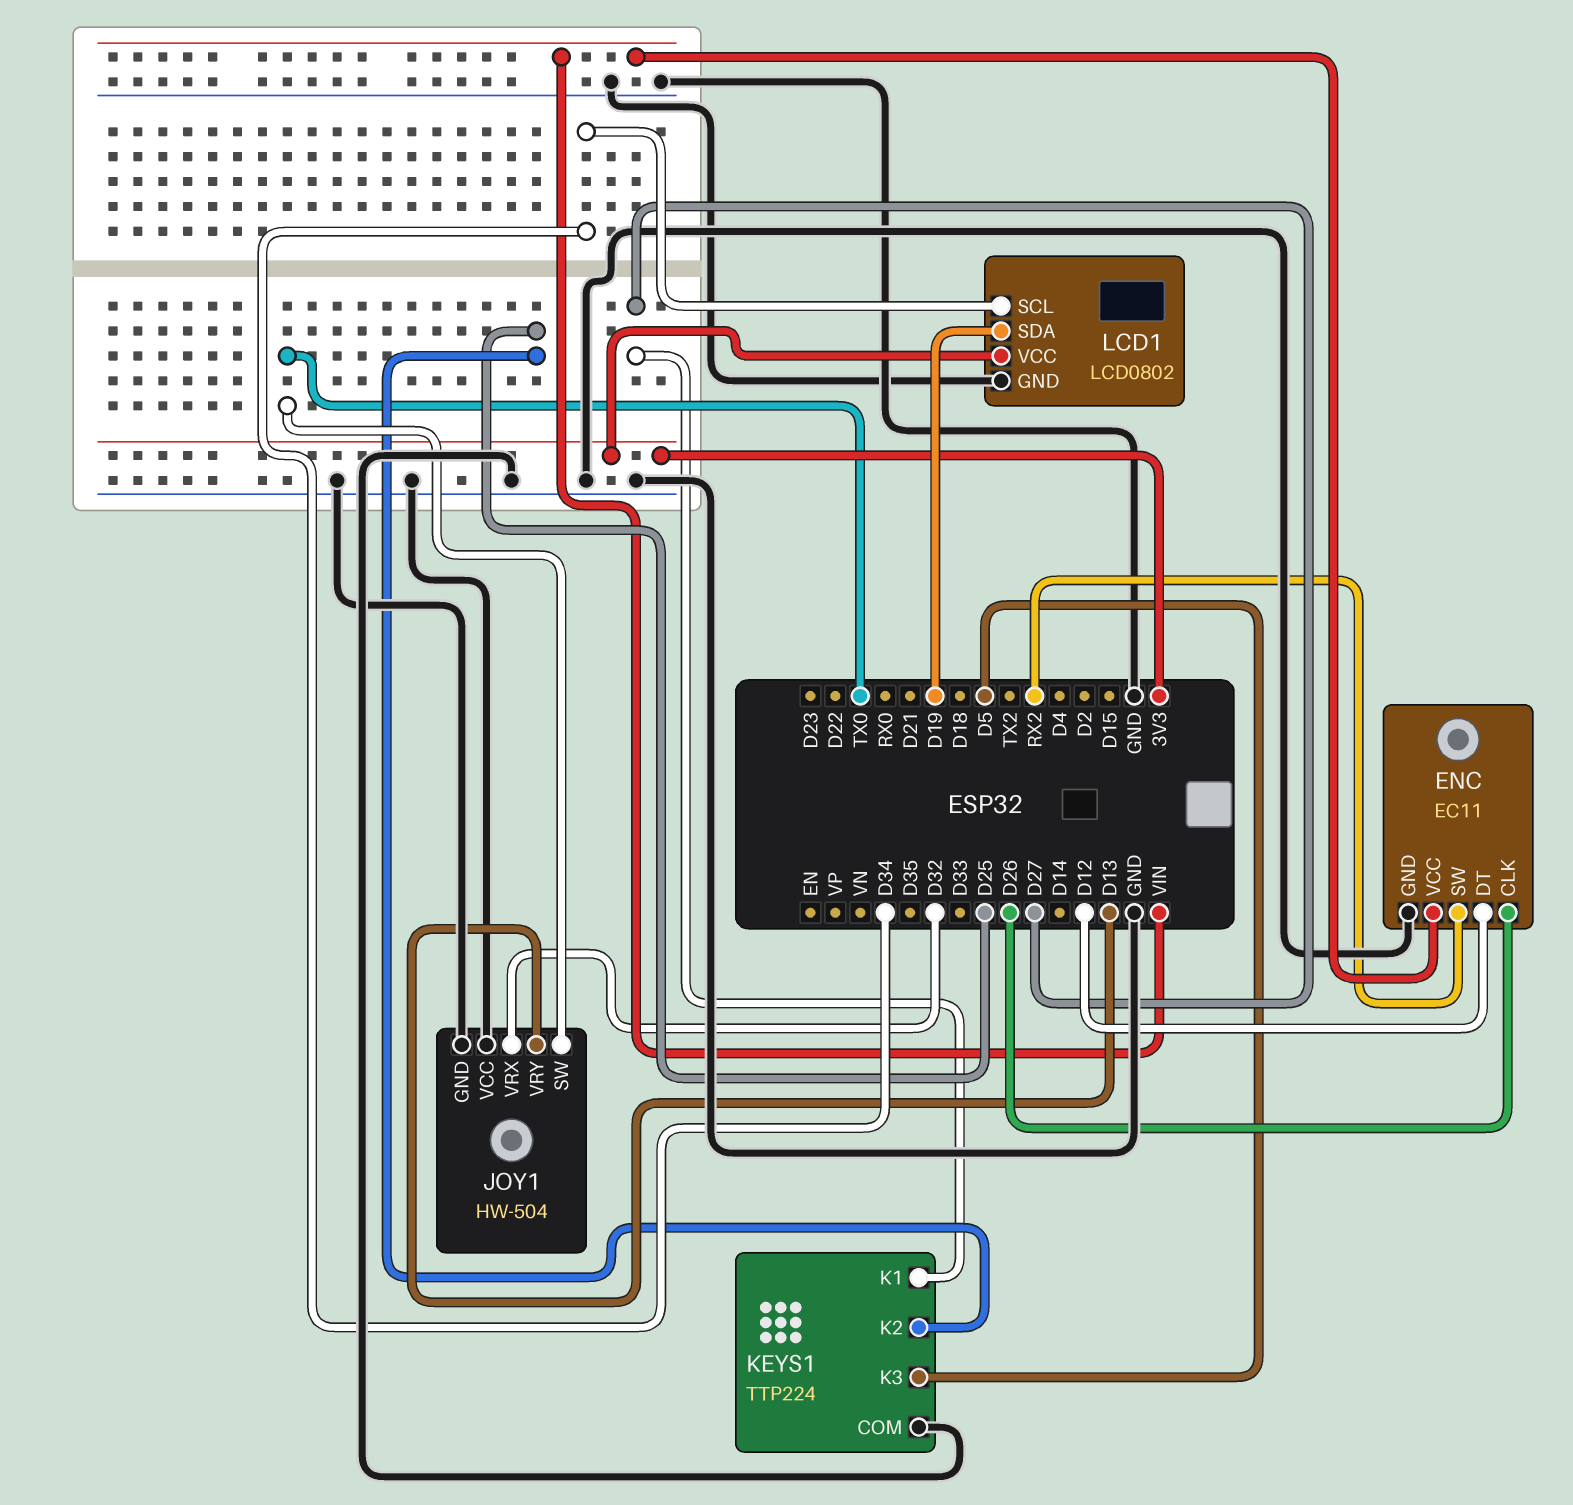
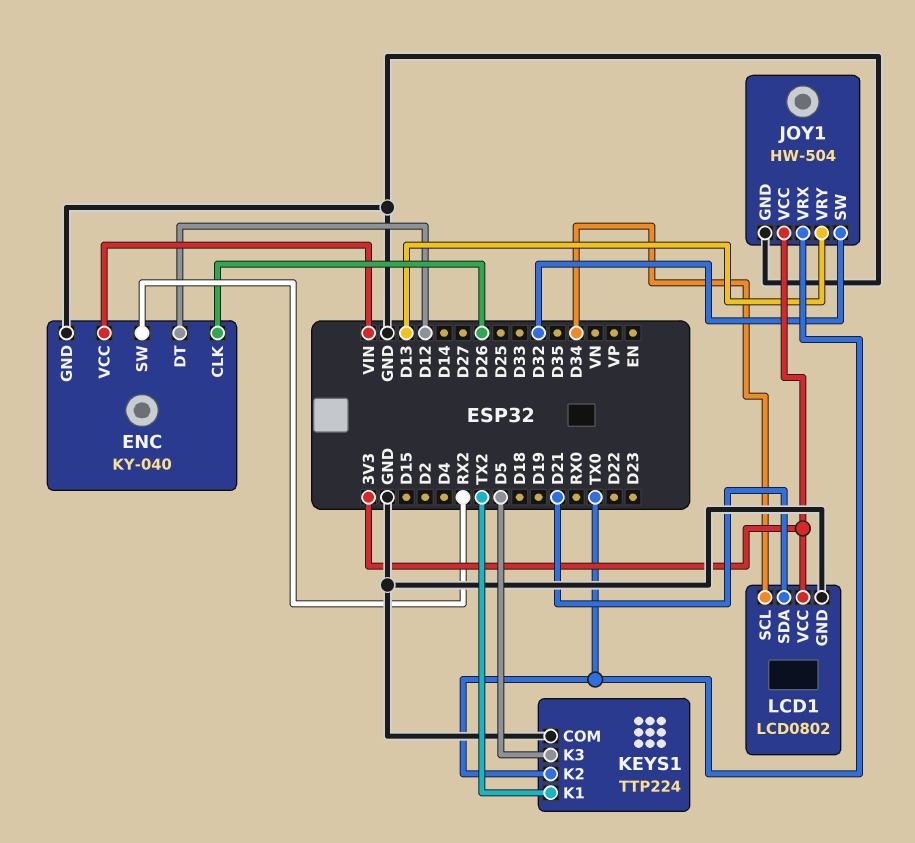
ENC: EC11 -> KY-040
JOY1 pin SW: TX0 -> D32
JOY1 pin VCC: GND -> 3V3
JOY1 pin VRX: D32 -> TX0
KEYS1 pin K1: D27 -> TX2
KEYS1 pin K2: D25 -> TX0
LCD1 pin SDA: D19 -> D21

